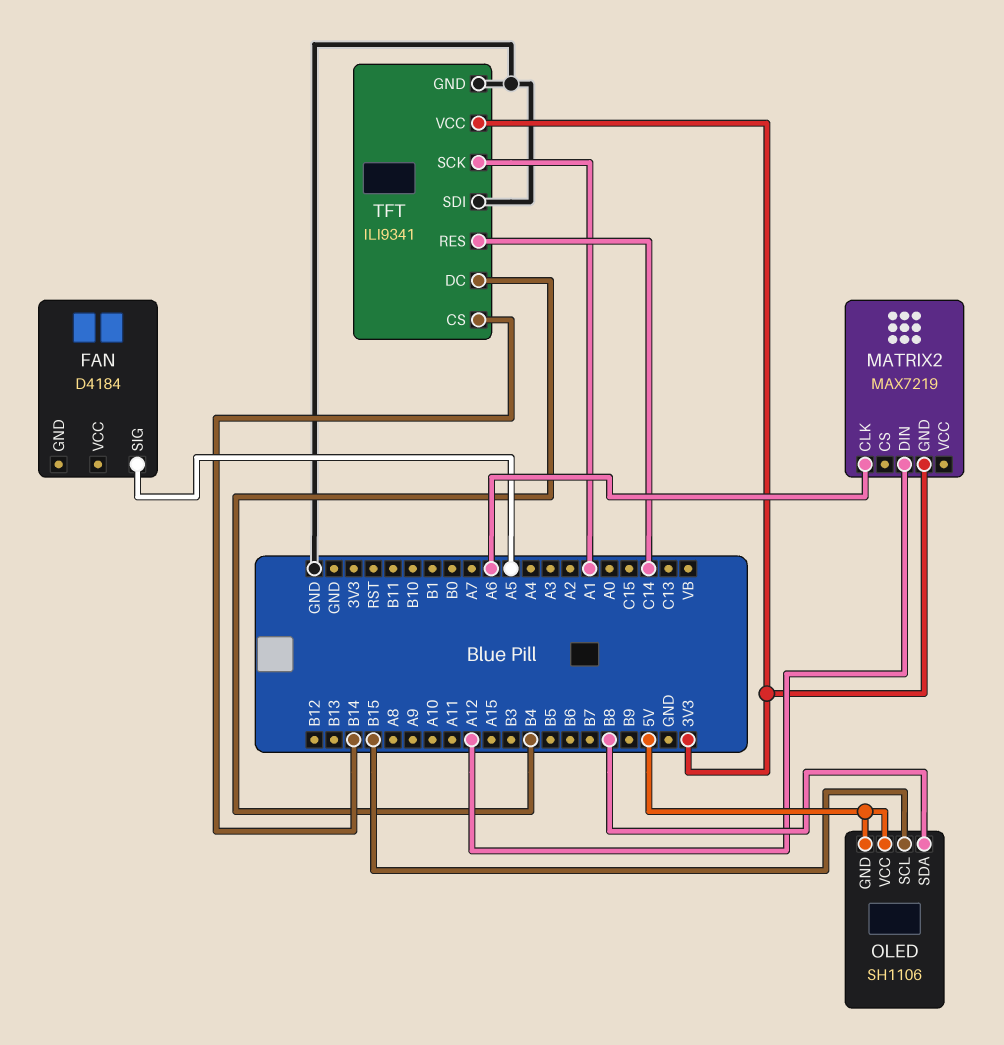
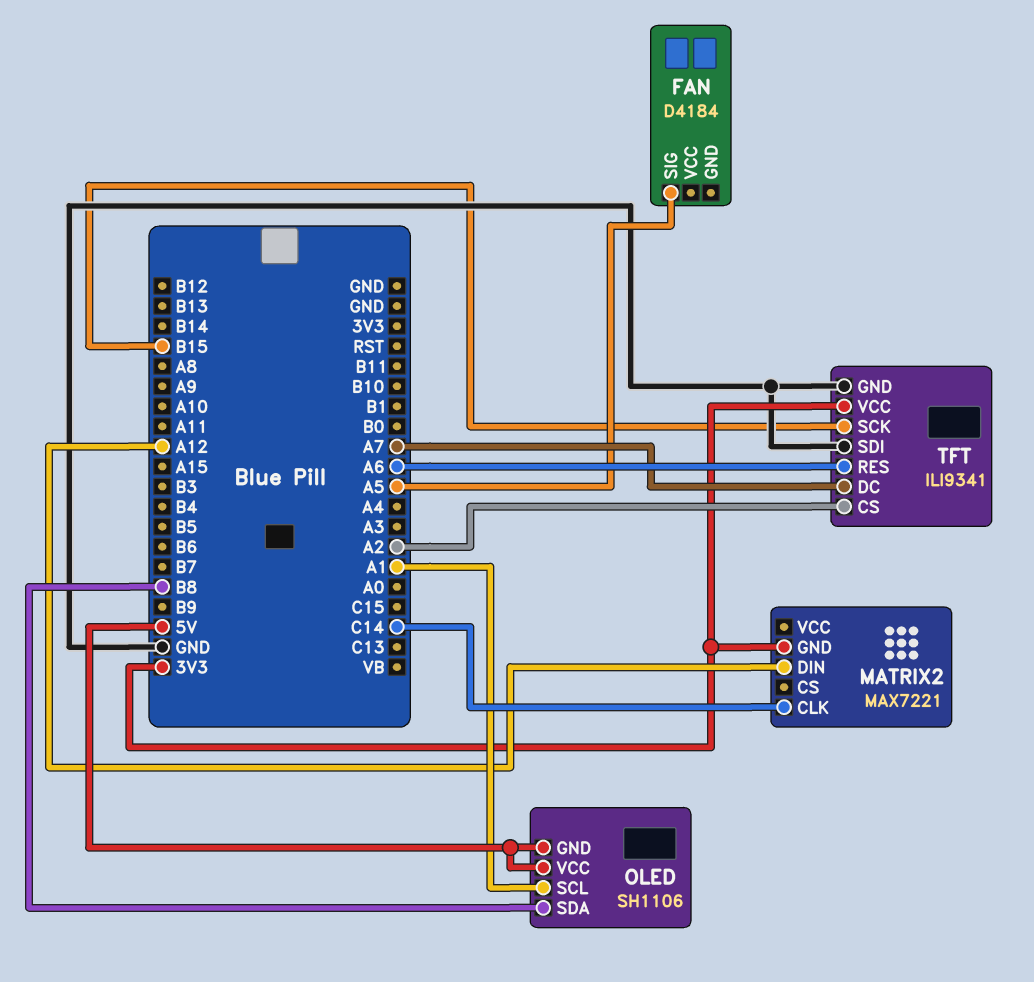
MATRIX2: MAX7219 -> MAX7221
MATRIX2 pin CLK: A6 -> C14
OLED pin SCL: B15 -> A1
TFT pin CS: B14 -> A2
TFT pin DC: B4 -> A7
TFT pin RES: C14 -> A6
TFT pin SCK: A1 -> B15

